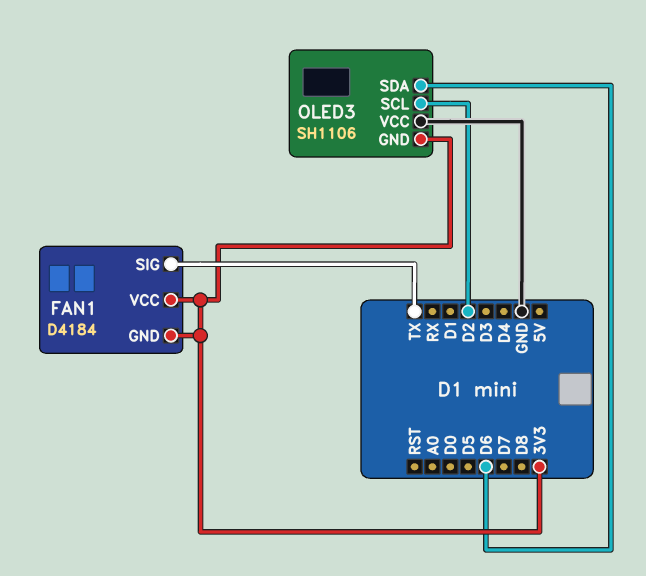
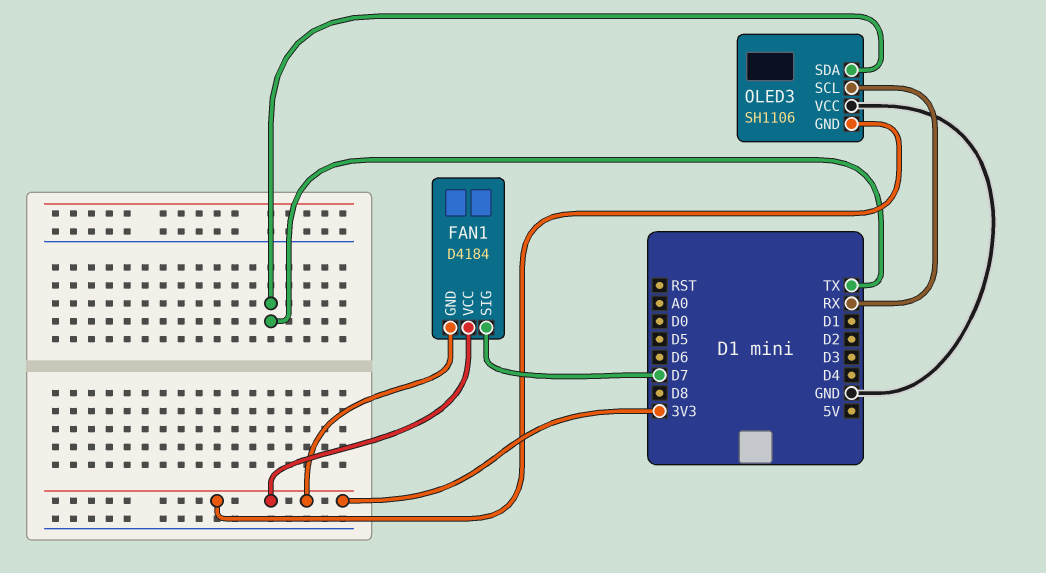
FAN1 pin SIG: TX -> D7
OLED3 pin SCL: D2 -> RX
OLED3 pin SDA: D6 -> TX

